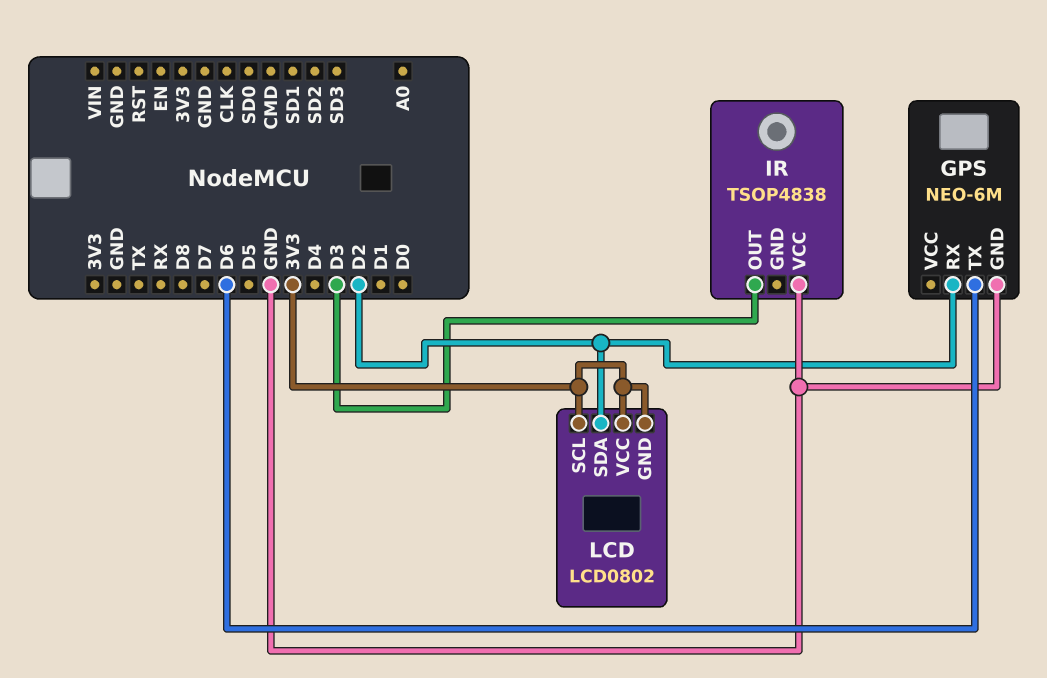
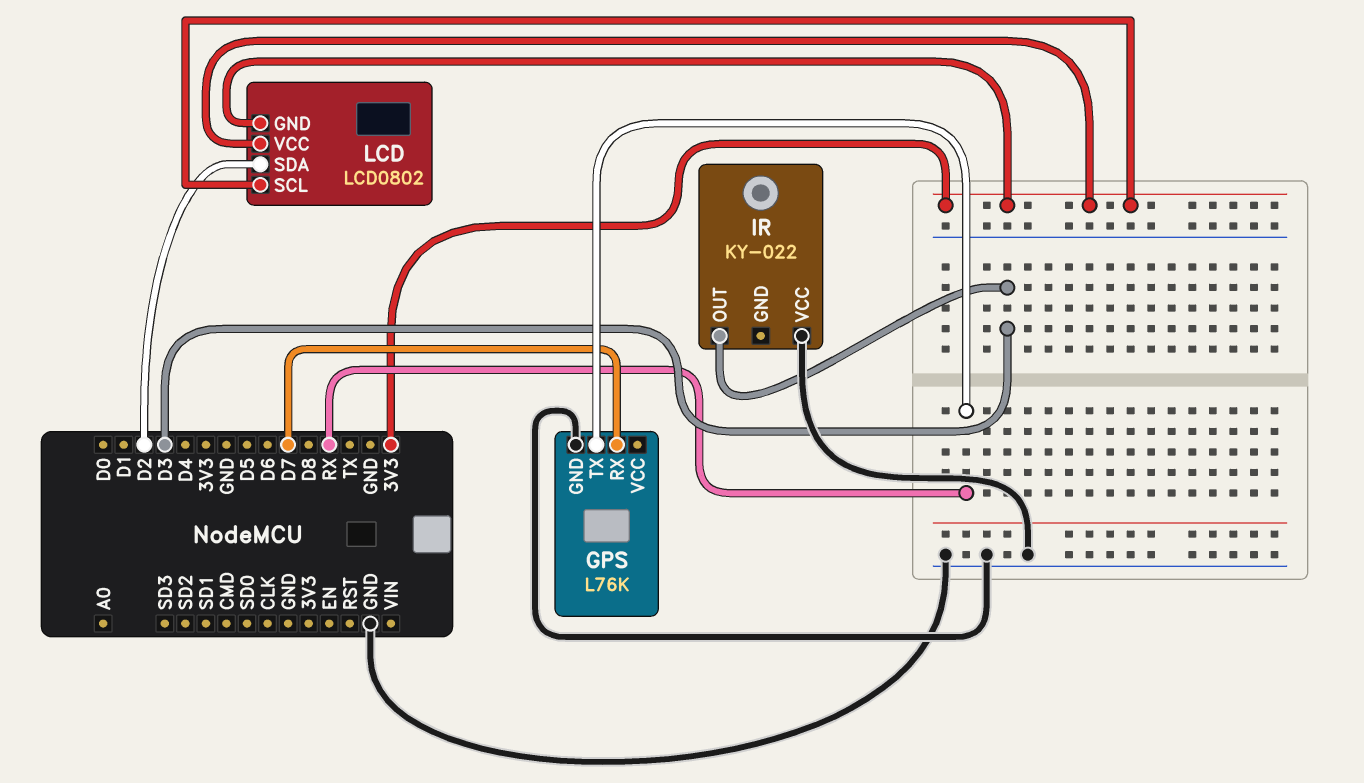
GPS: NEO-6M -> L76K
GPS pin RX: D2 -> D7
GPS pin TX: D6 -> RX
IR: TSOP4838 -> KY-022

